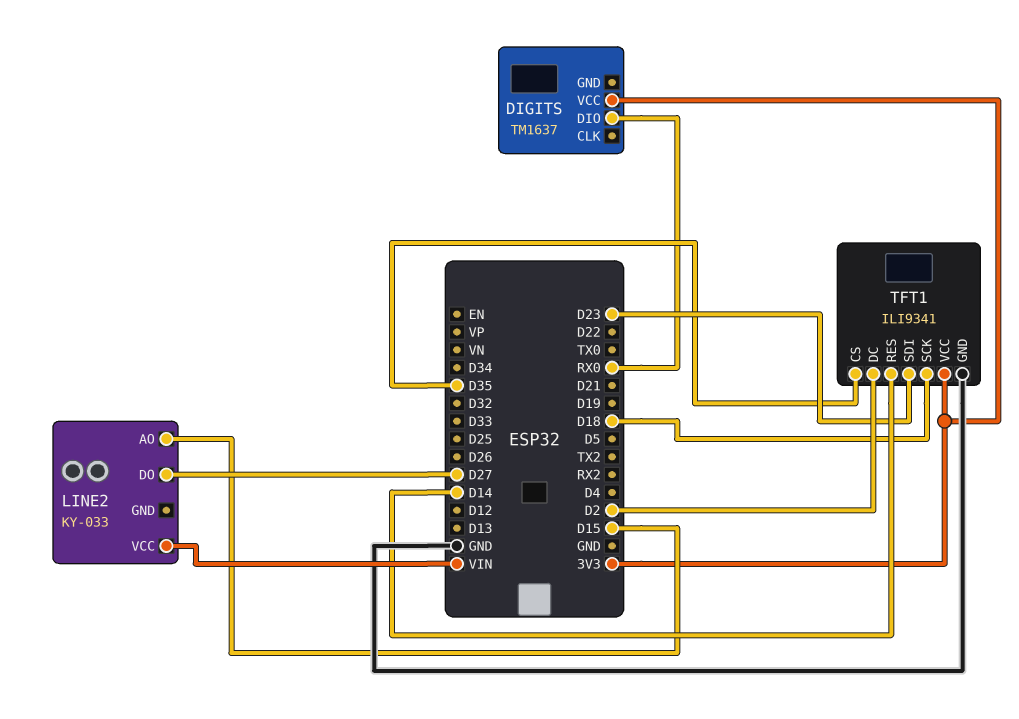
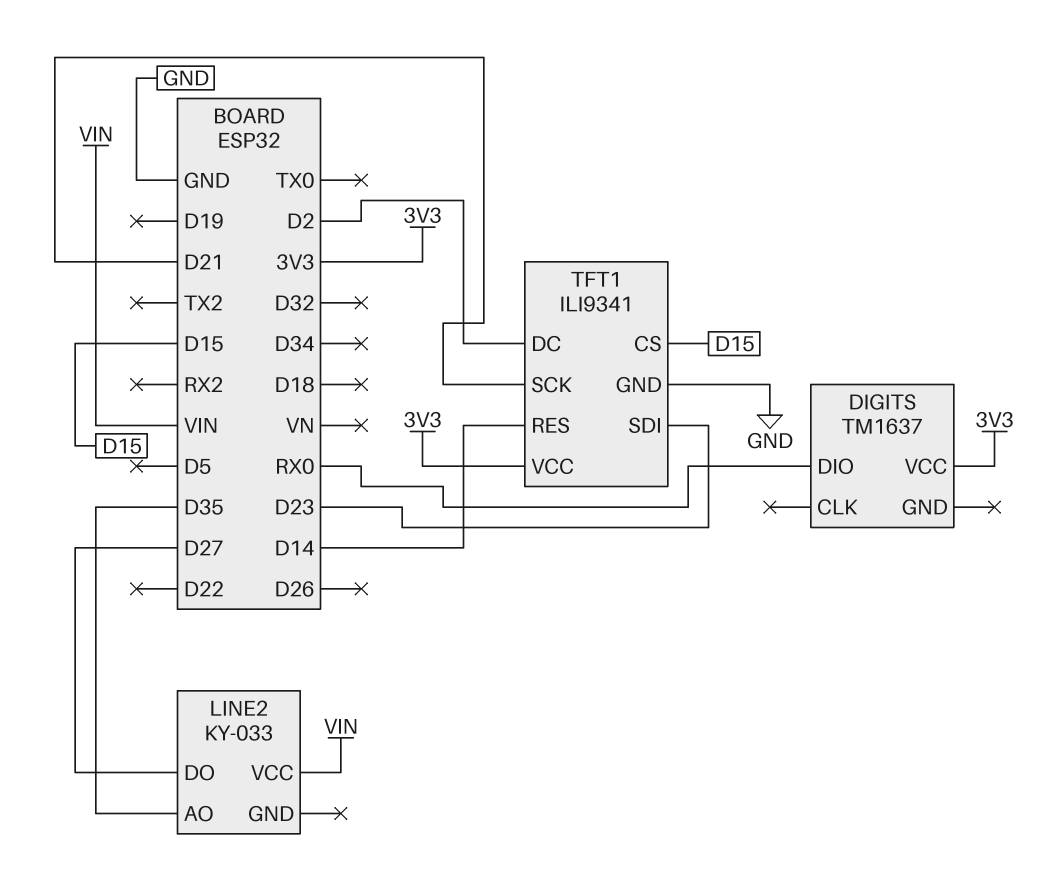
LINE2 pin AO: D15 -> D35
TFT1 pin CS: D35 -> D15
TFT1 pin SCK: D18 -> D21

